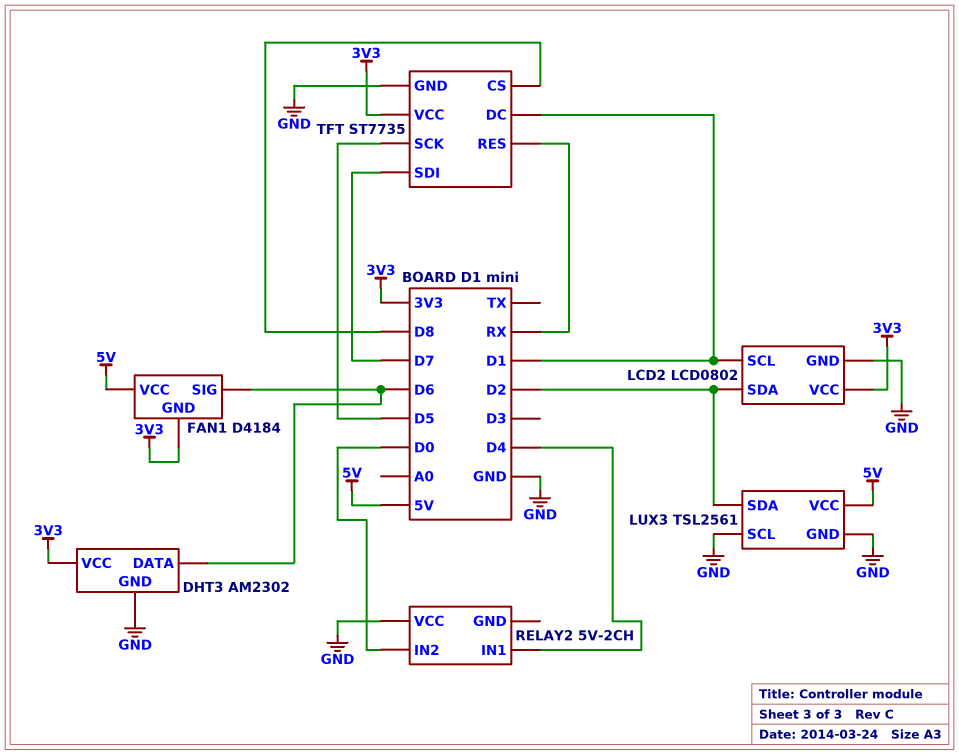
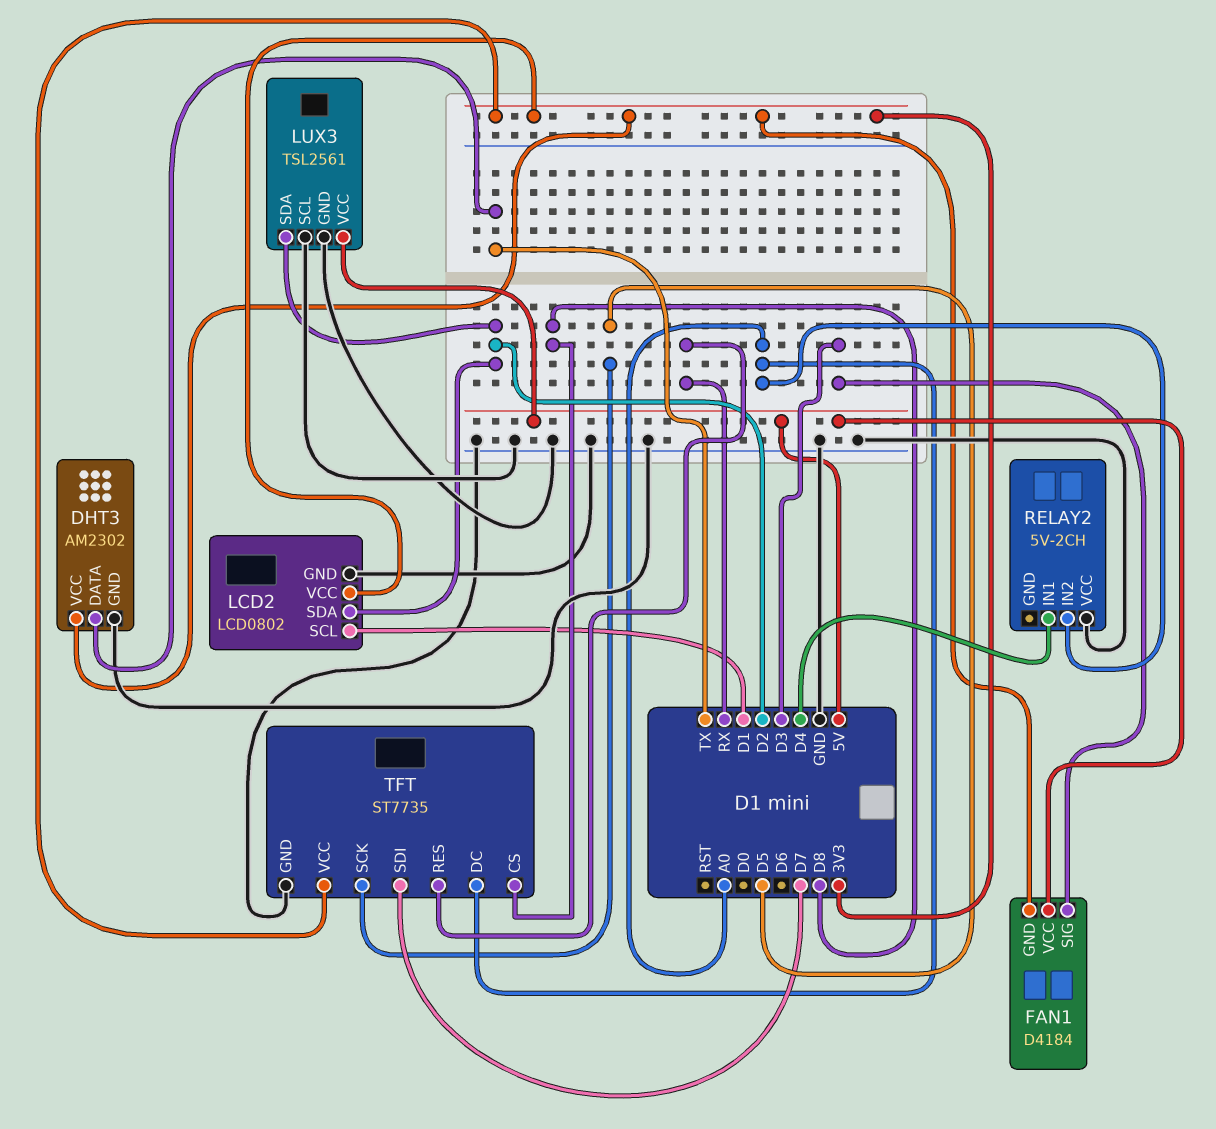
DHT3 pin DATA: D6 -> TX
FAN1 pin SIG: D6 -> D3
RELAY2 pin IN2: D0 -> A0
TFT pin DC: D1 -> A0

